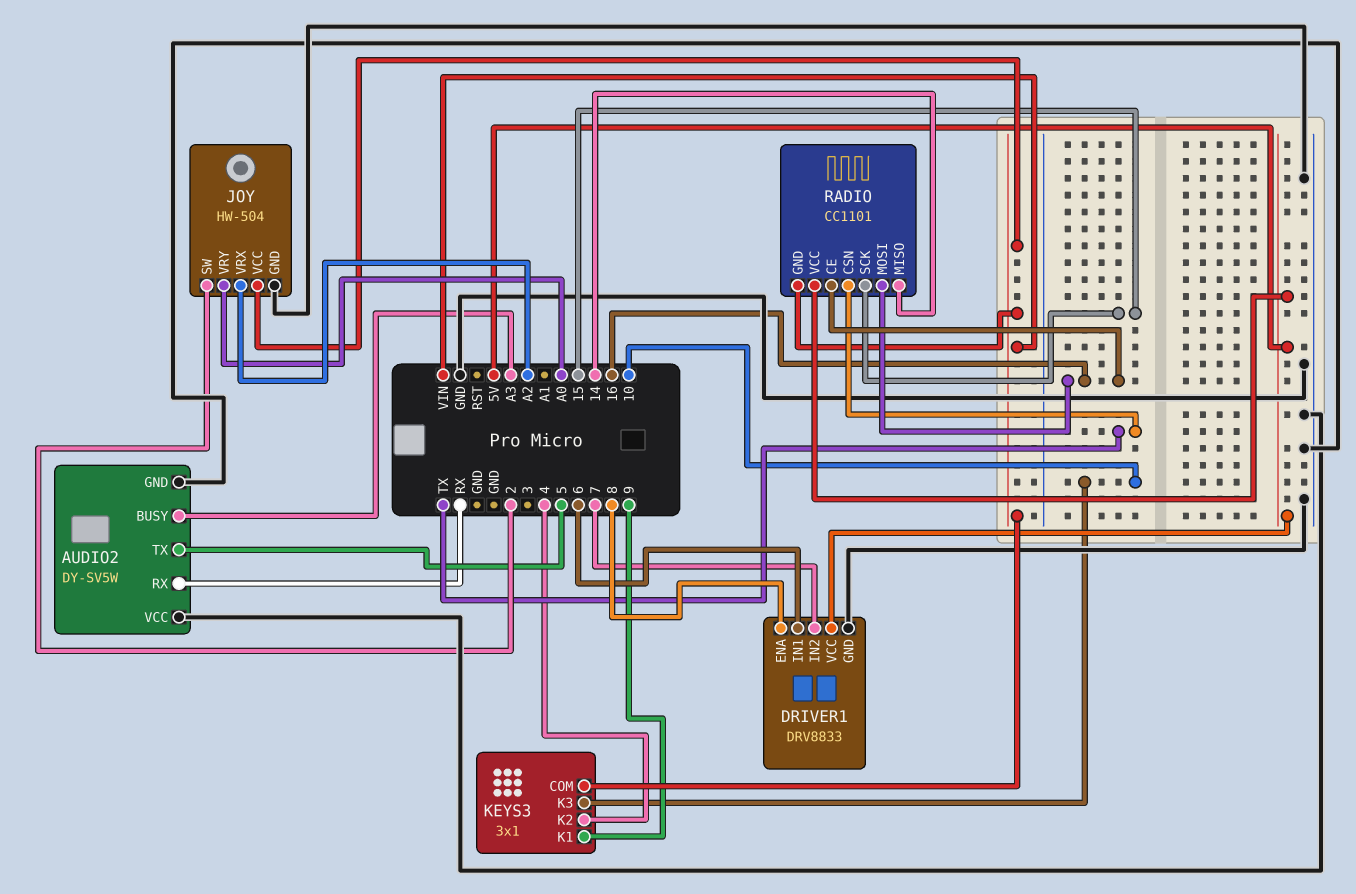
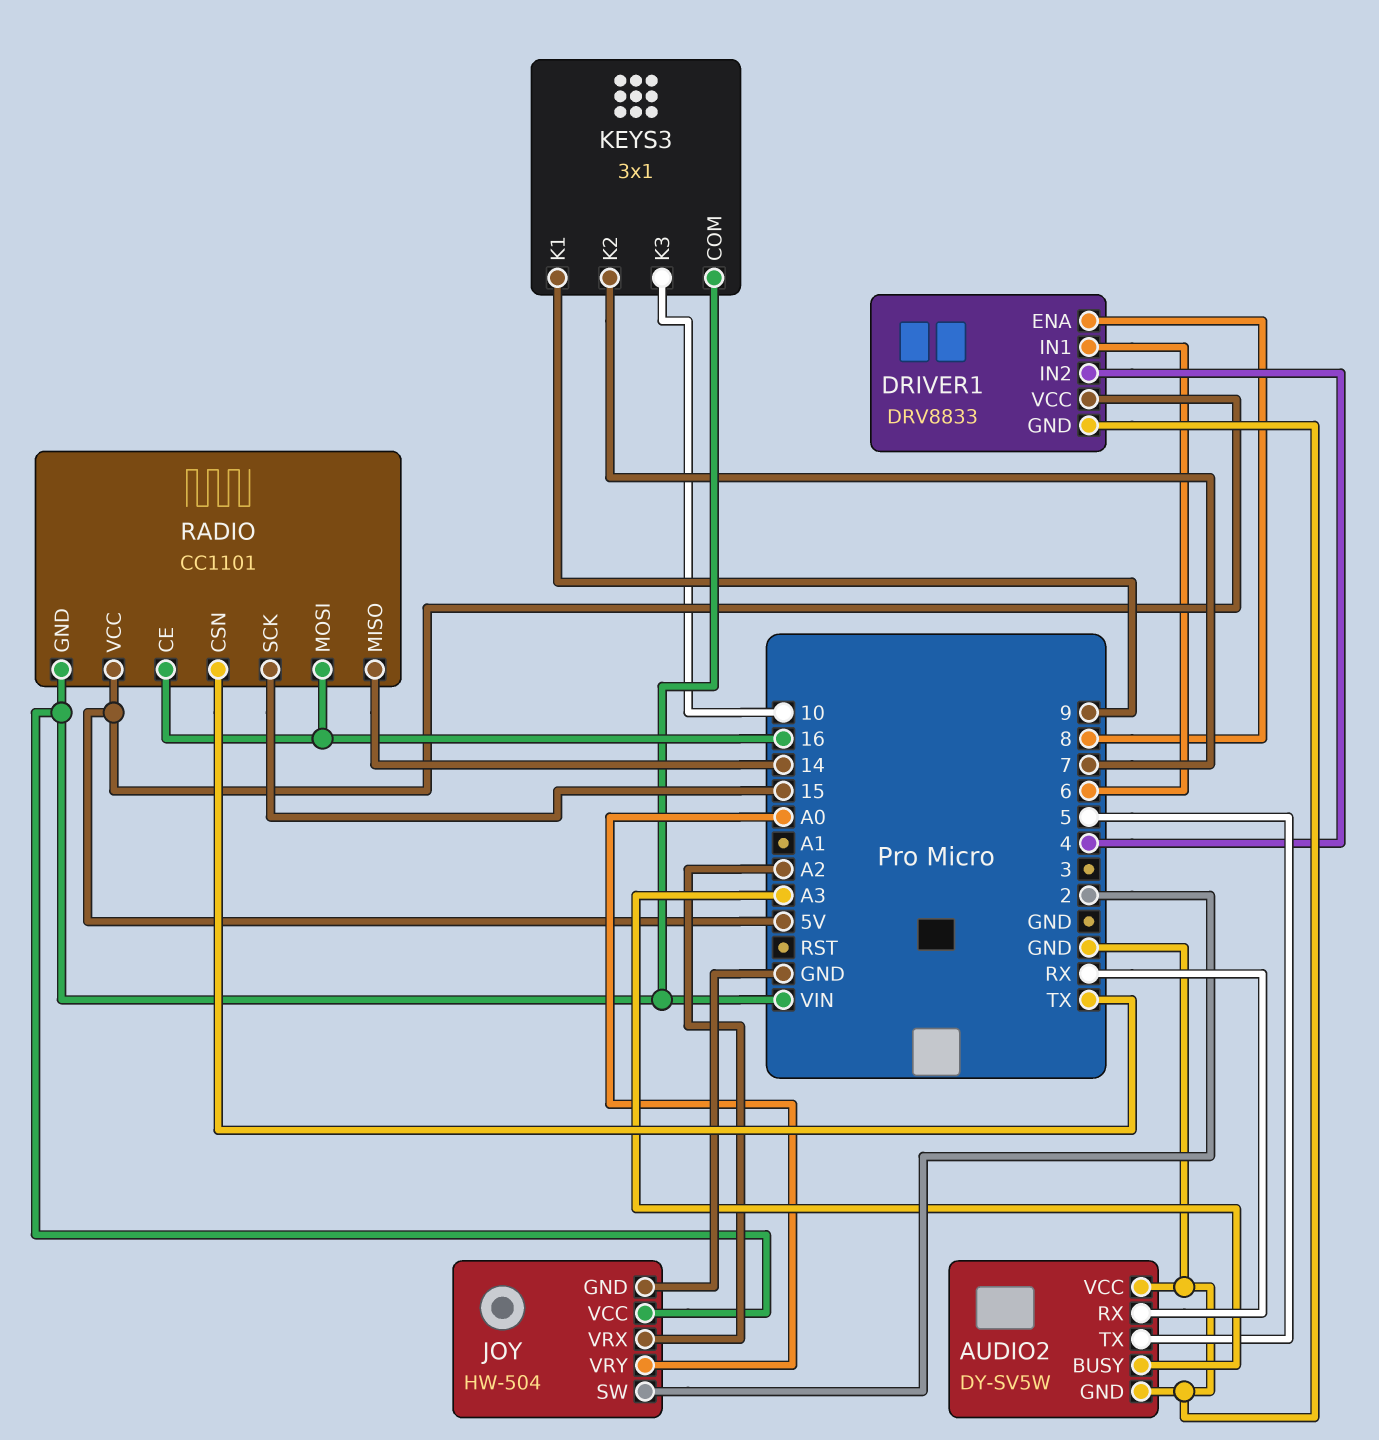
DRIVER1 pin IN2: 7 -> 4
KEYS3 pin K2: 4 -> 7

